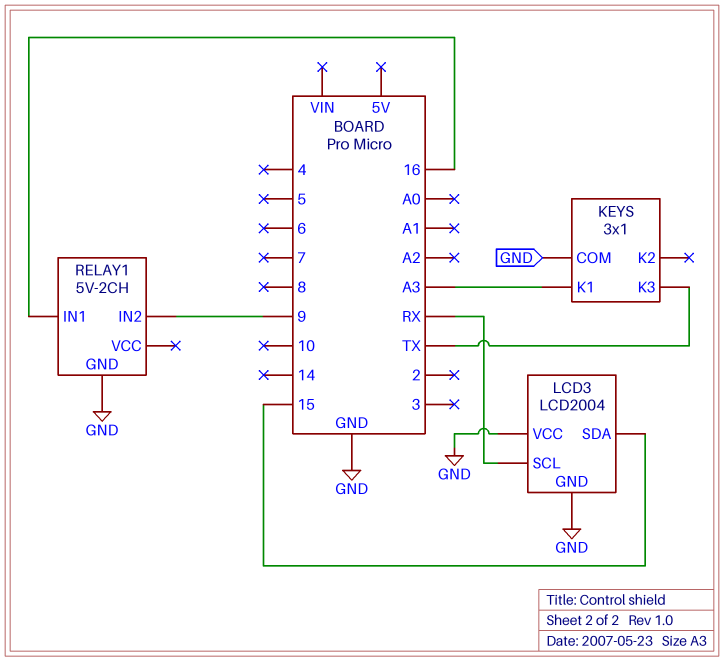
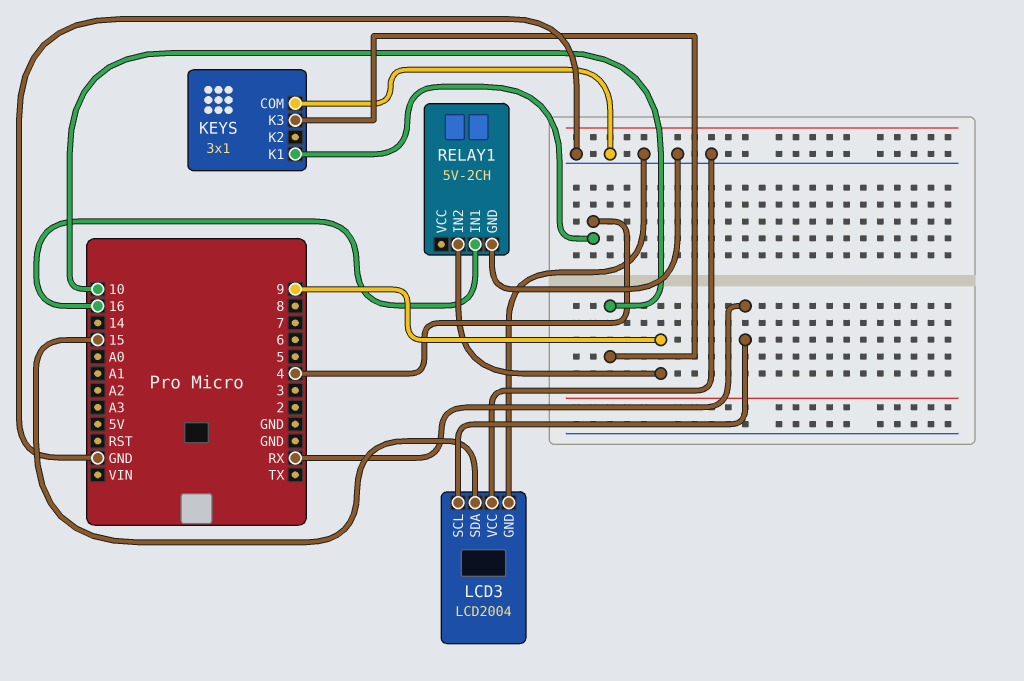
KEYS pin K1: A3 -> 4
KEYS pin K3: TX -> 10

